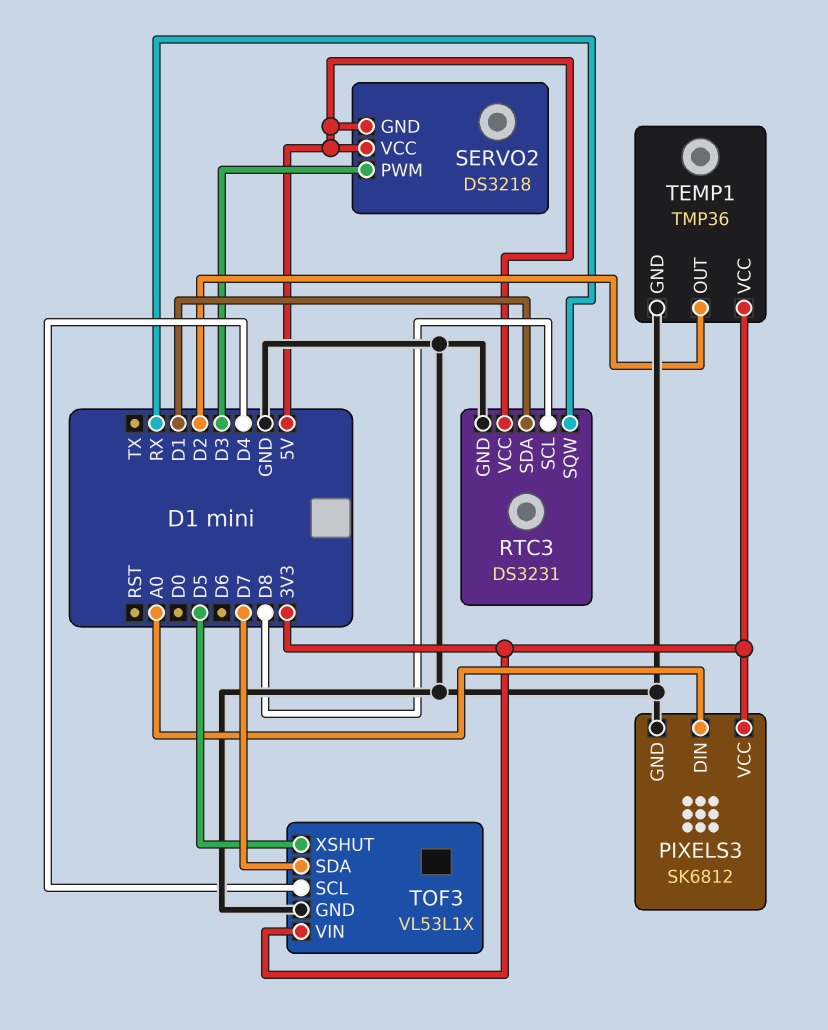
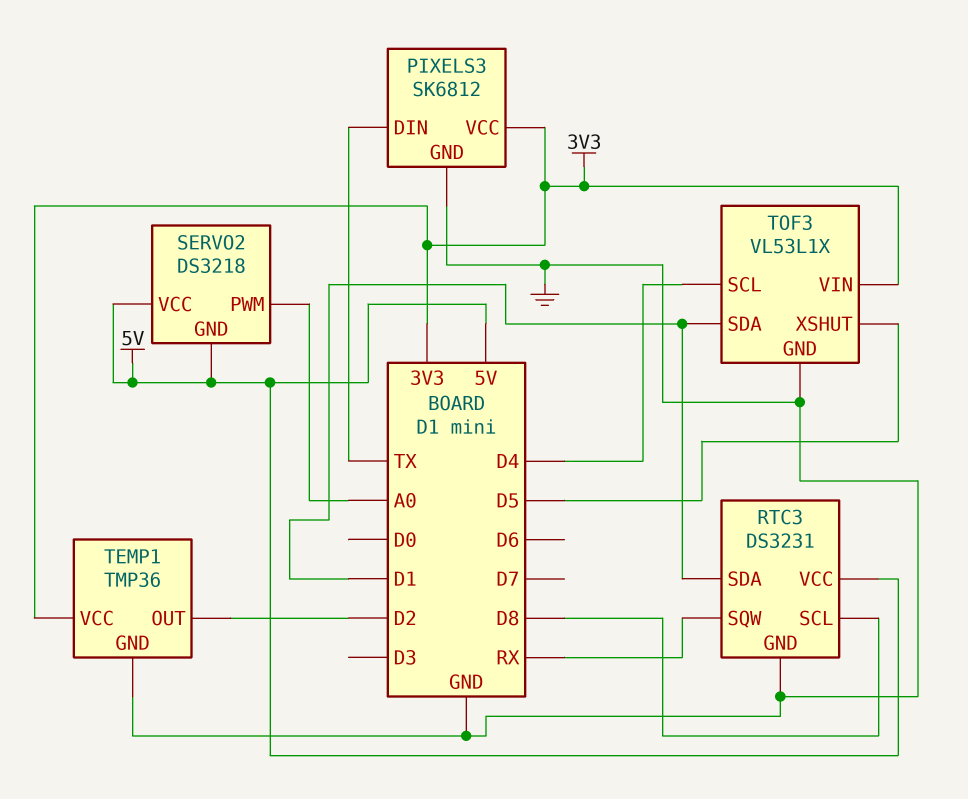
PIXELS3 pin DIN: A0 -> TX
SERVO2 pin PWM: D3 -> A0
TOF3 pin SDA: D7 -> D1

